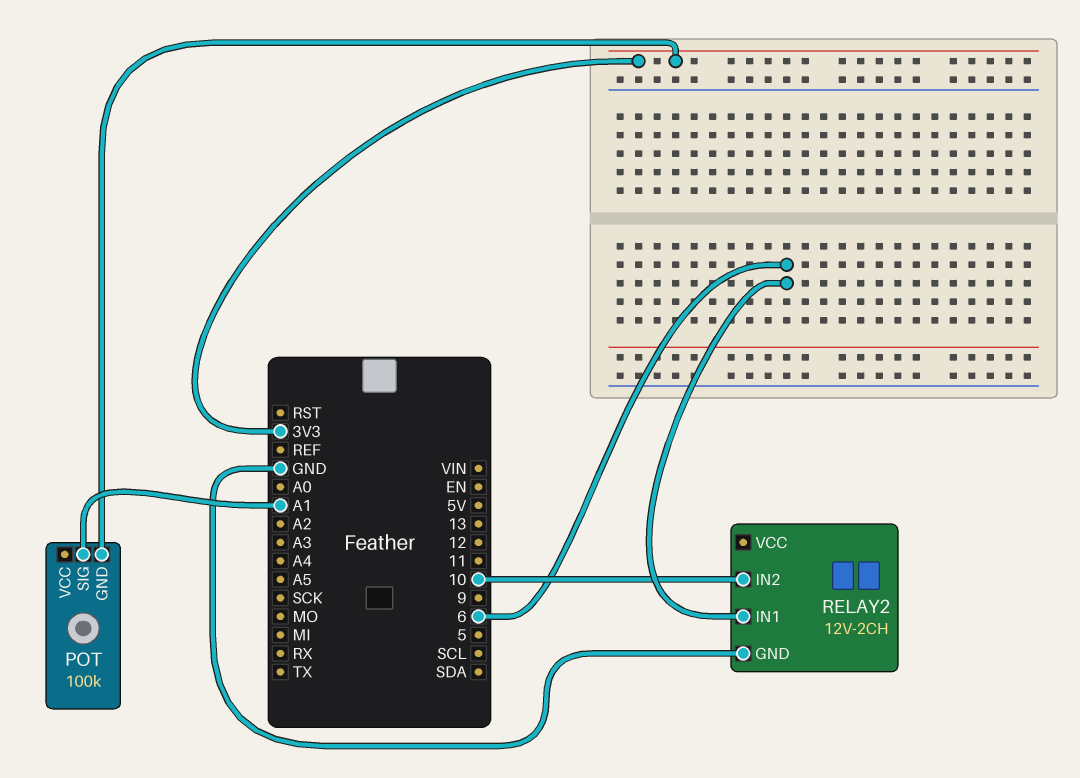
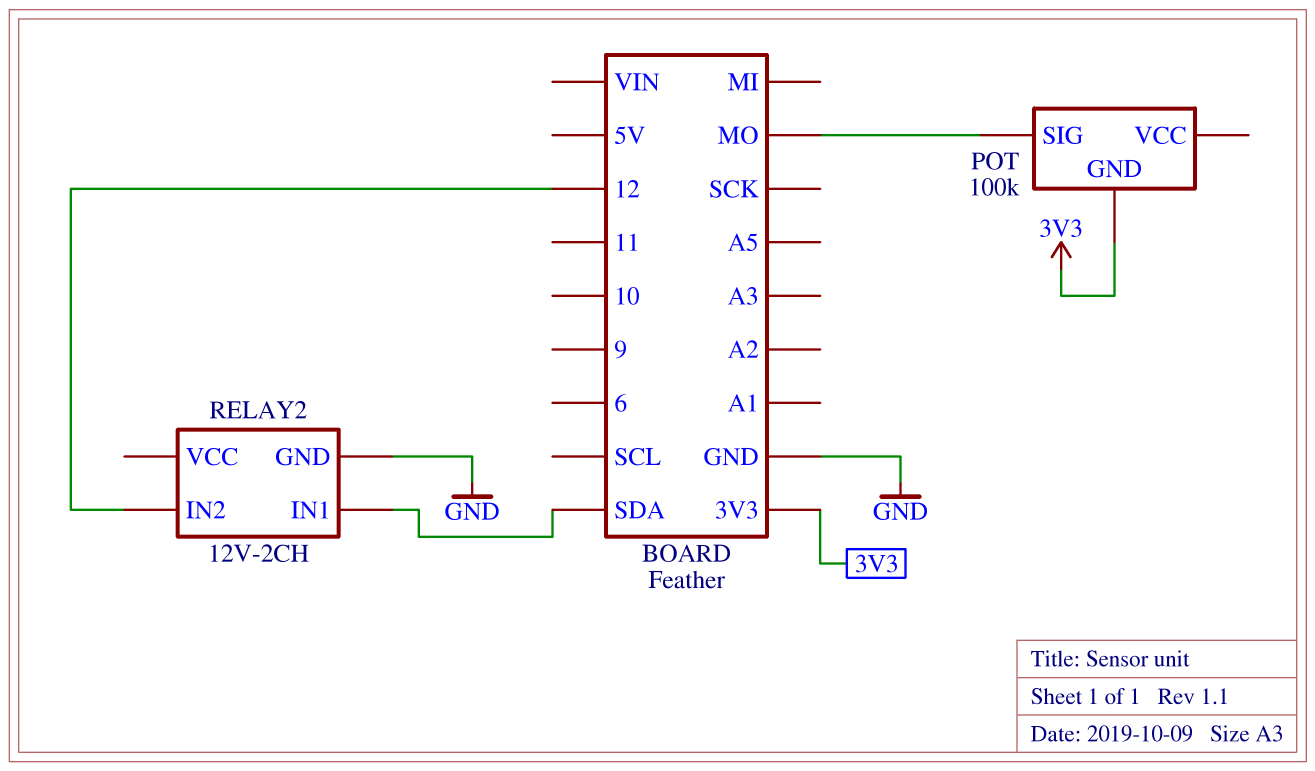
POT pin SIG: A1 -> MO
RELAY2 pin IN1: 6 -> SDA
RELAY2 pin IN2: 10 -> 12

